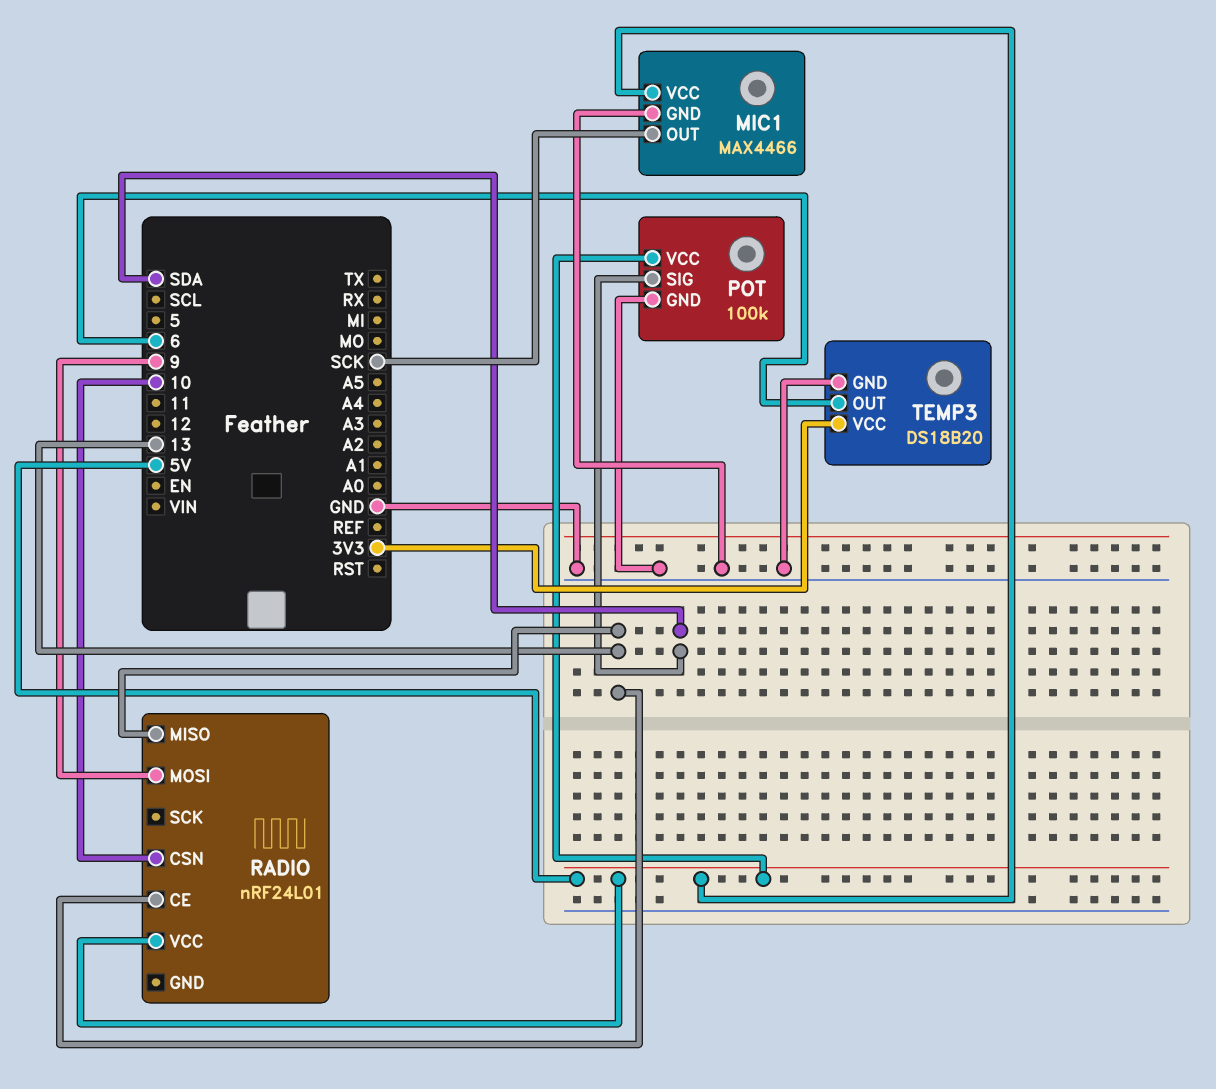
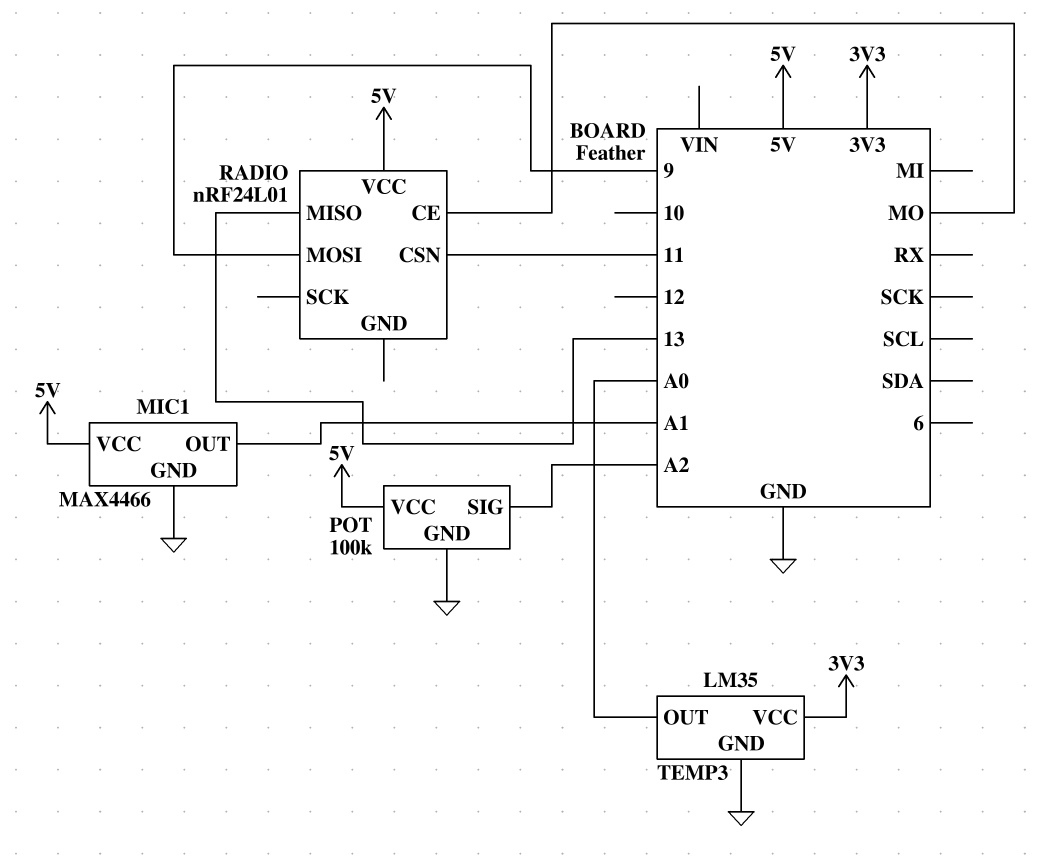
MIC1 pin OUT: SCK -> A1
POT pin SIG: SDA -> A2
RADIO pin CE: 13 -> MO
RADIO pin CSN: 10 -> 11
TEMP3: DS18B20 -> LM35
TEMP3 pin OUT: 6 -> A0

